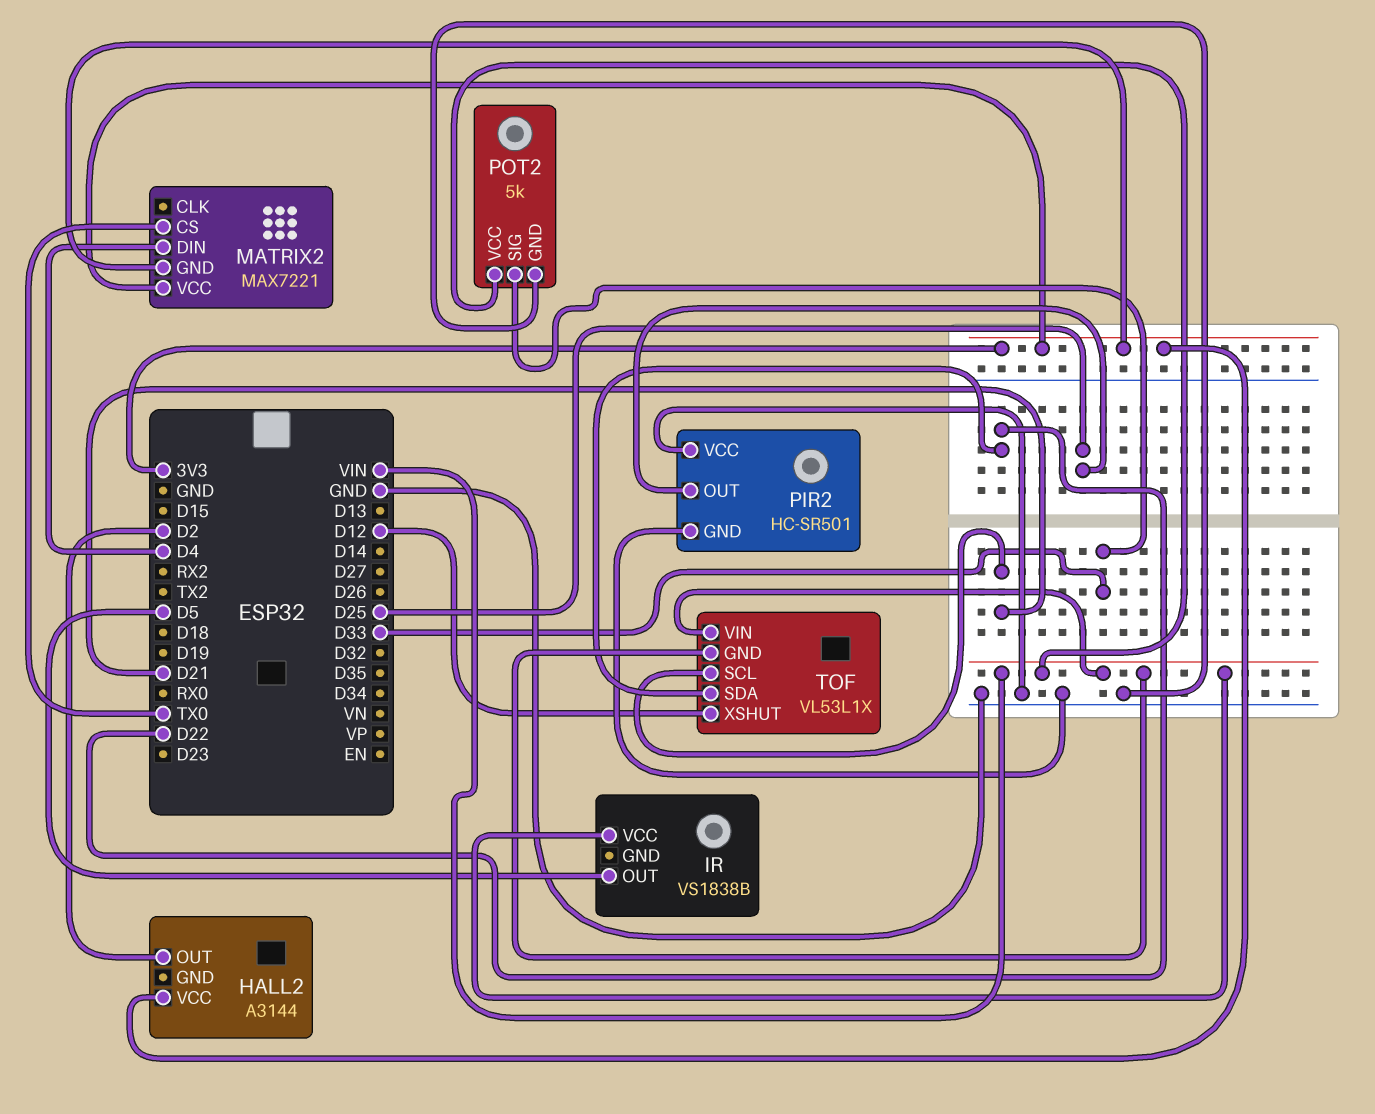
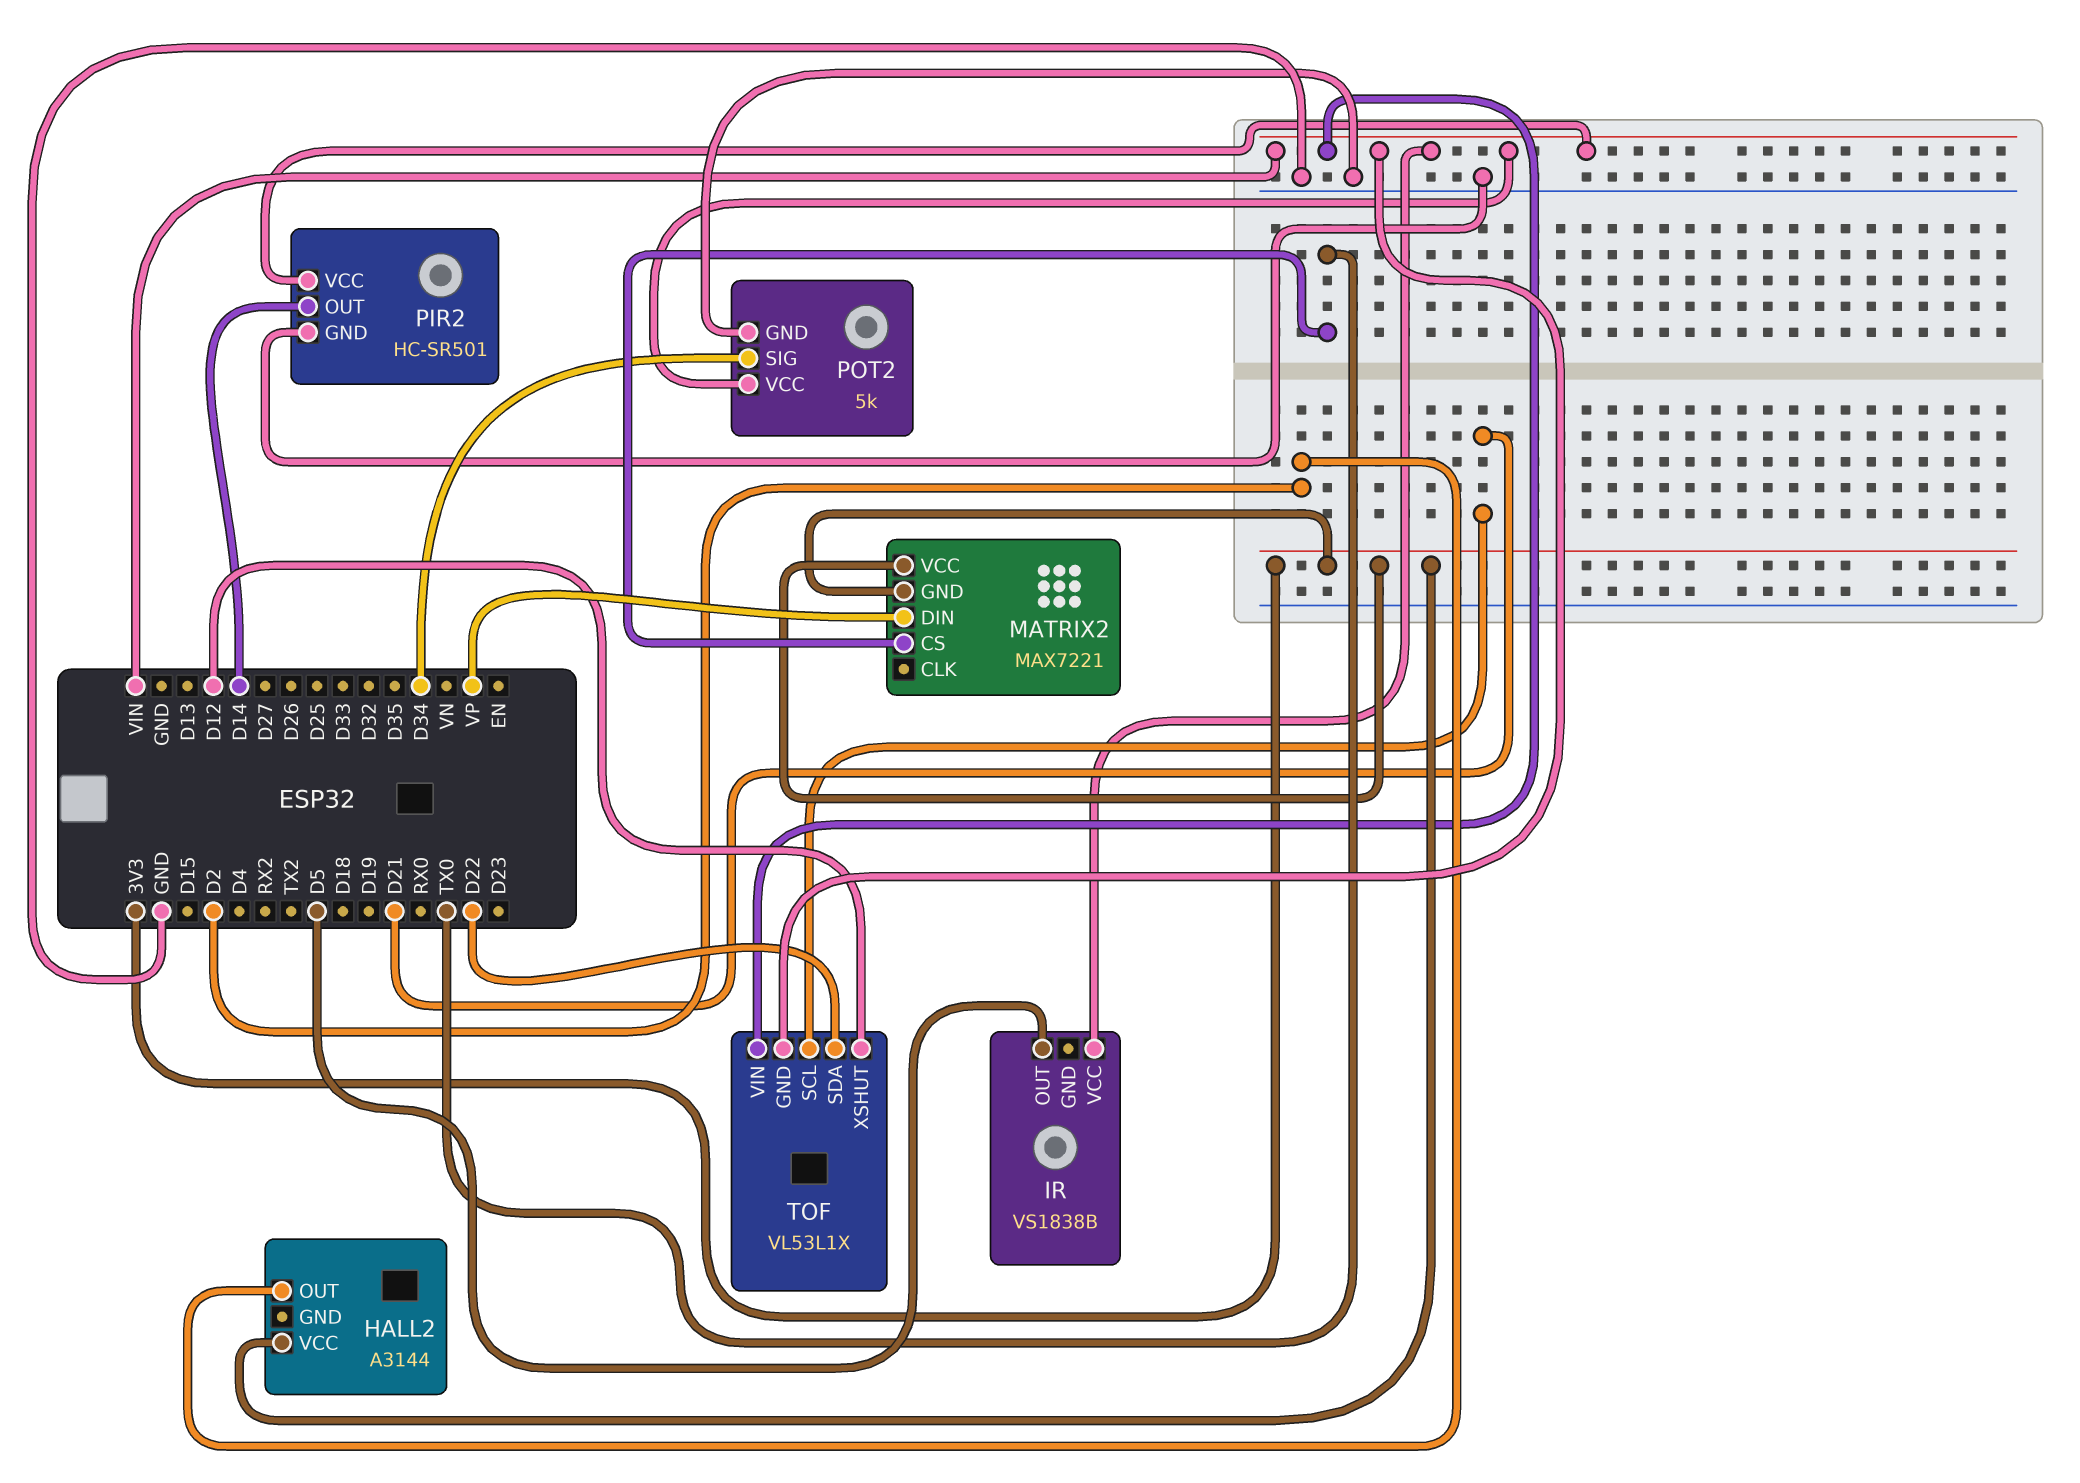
MATRIX2 pin DIN: D4 -> VP
PIR2 pin OUT: D25 -> D14
PIR2 pin VCC: GND -> VIN
POT2 pin SIG: D33 -> D34

